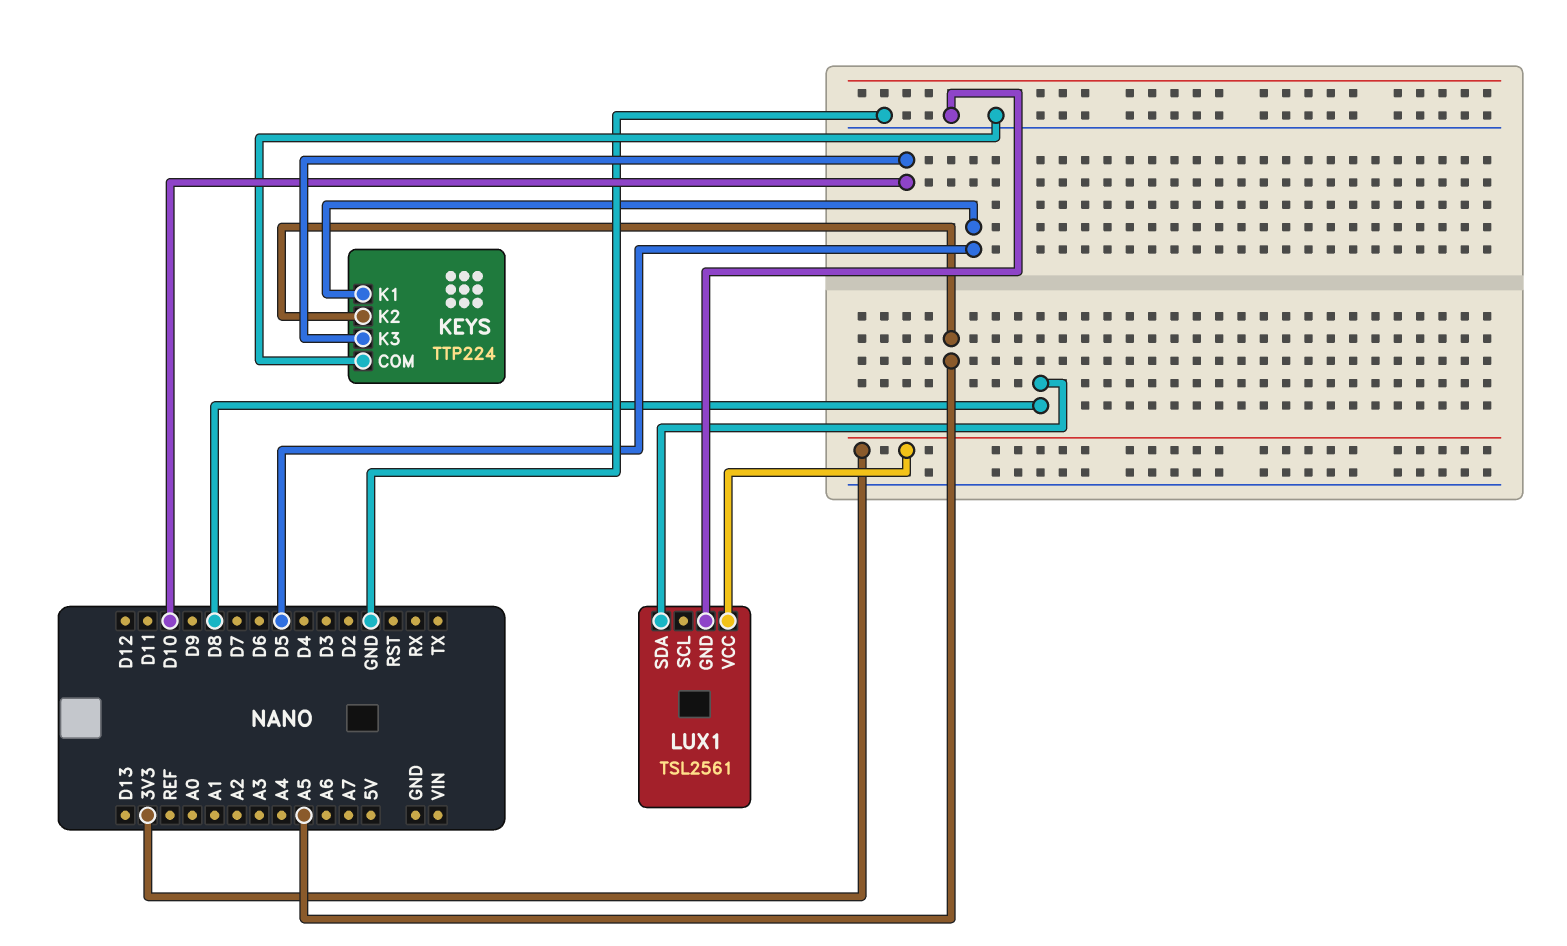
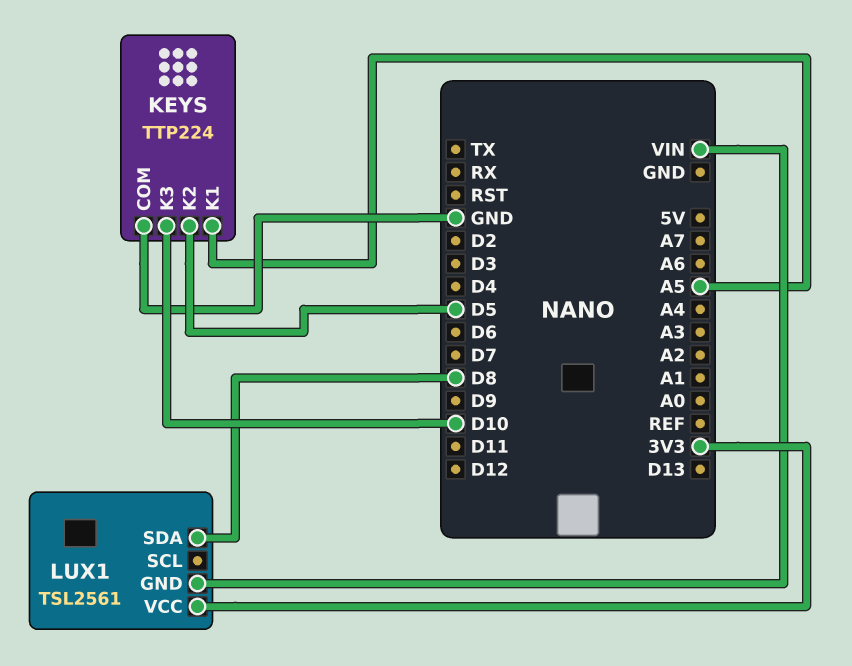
KEYS pin K1: D5 -> A5
KEYS pin K2: A5 -> D5
LUX1 pin GND: GND -> VIN

